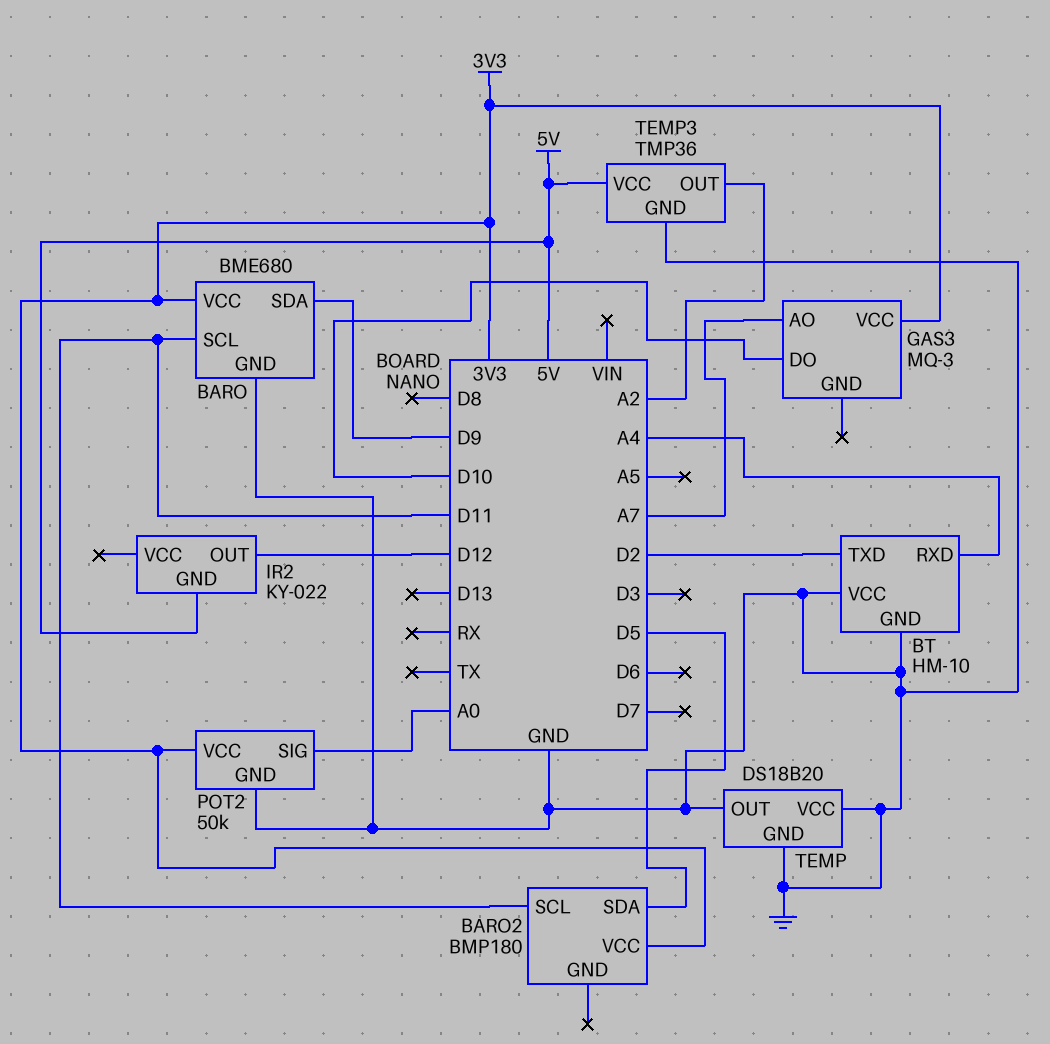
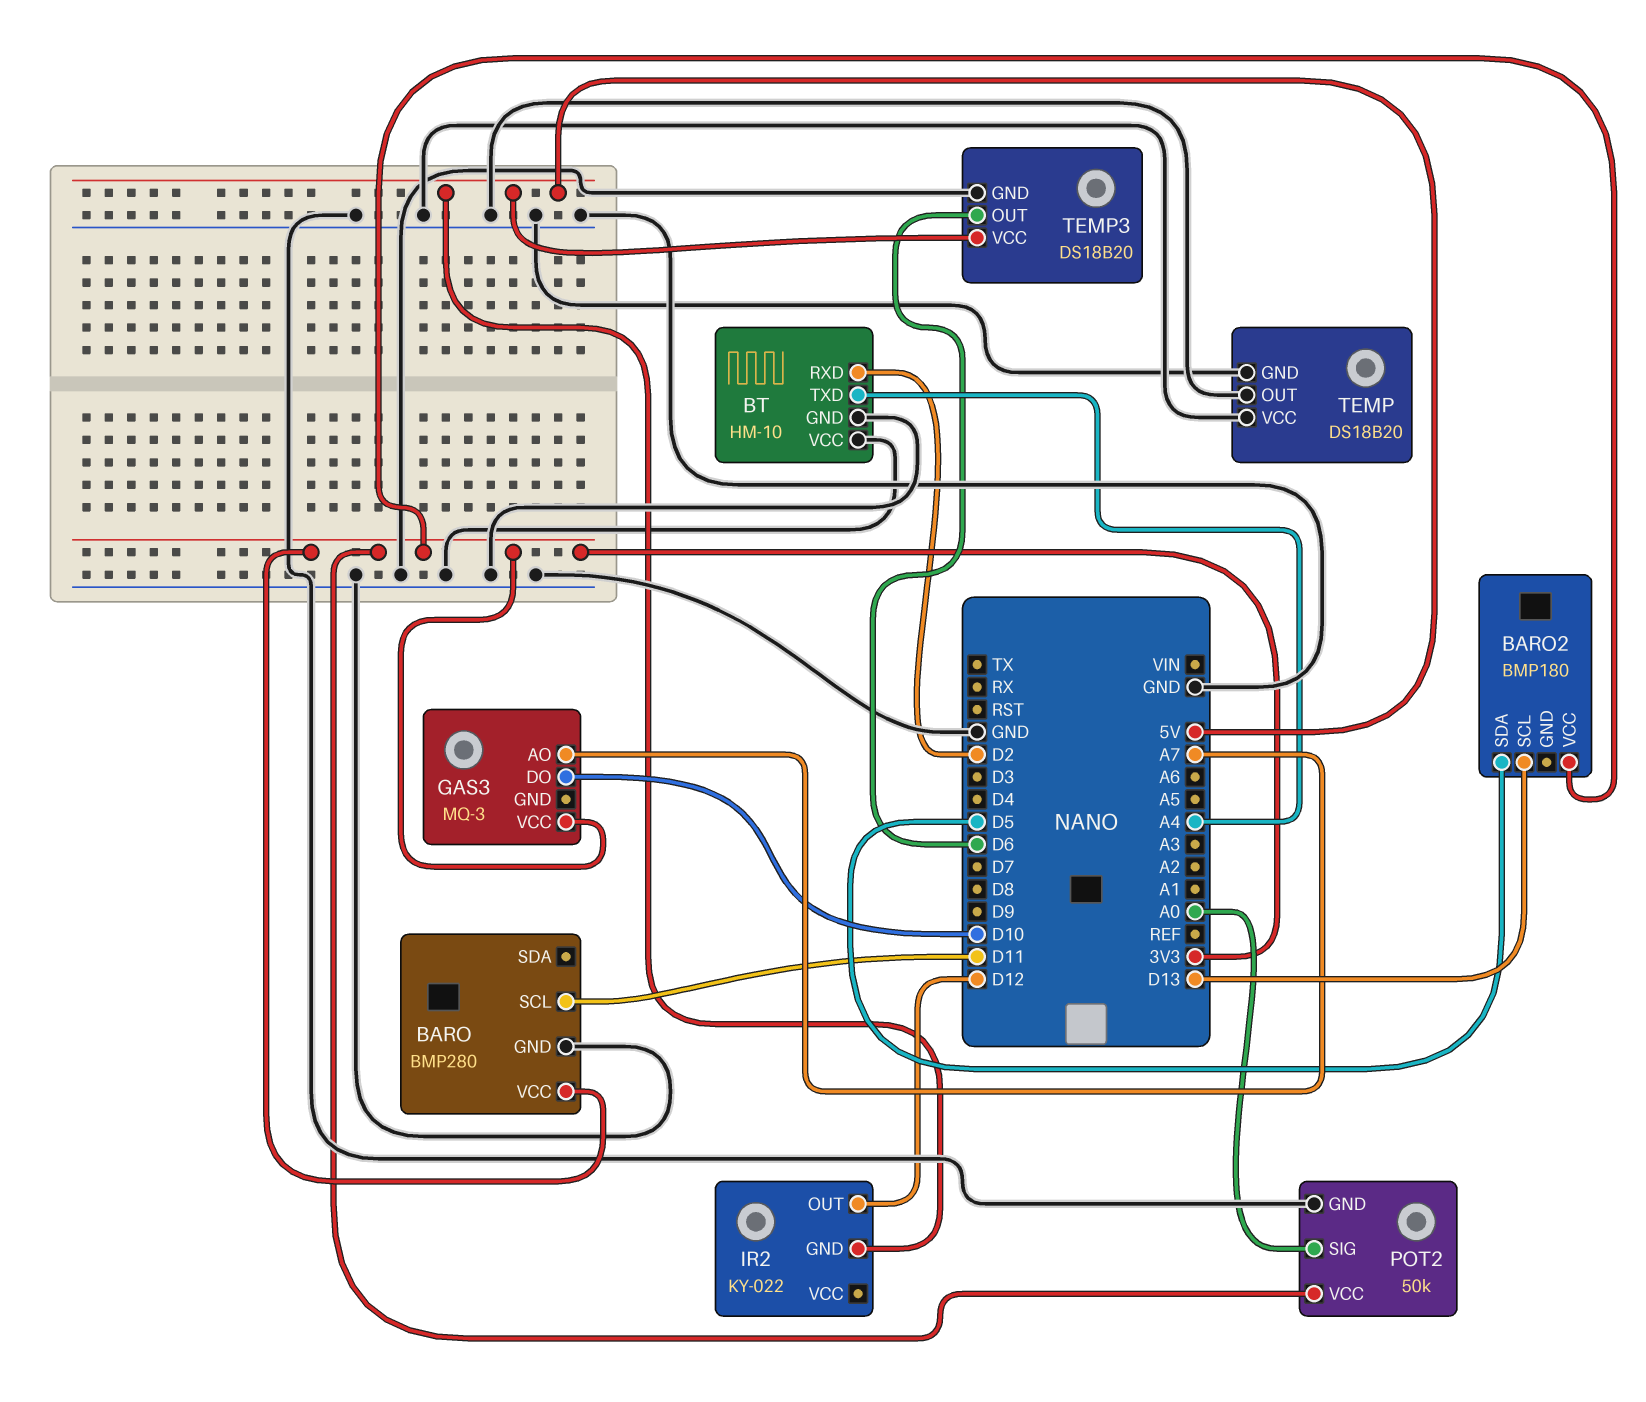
BARO: BME680 -> BMP280
BARO pin SDA: D9 -> none
BARO2 pin SCL: D11 -> D13
BT pin RXD: A4 -> D2
BT pin TXD: D2 -> A4
TEMP3: TMP36 -> DS18B20
TEMP3 pin OUT: A2 -> D6

